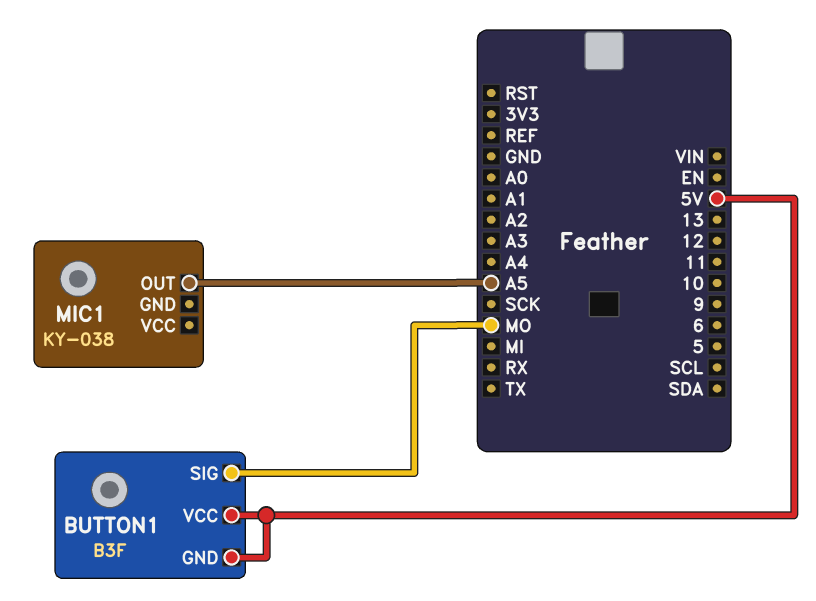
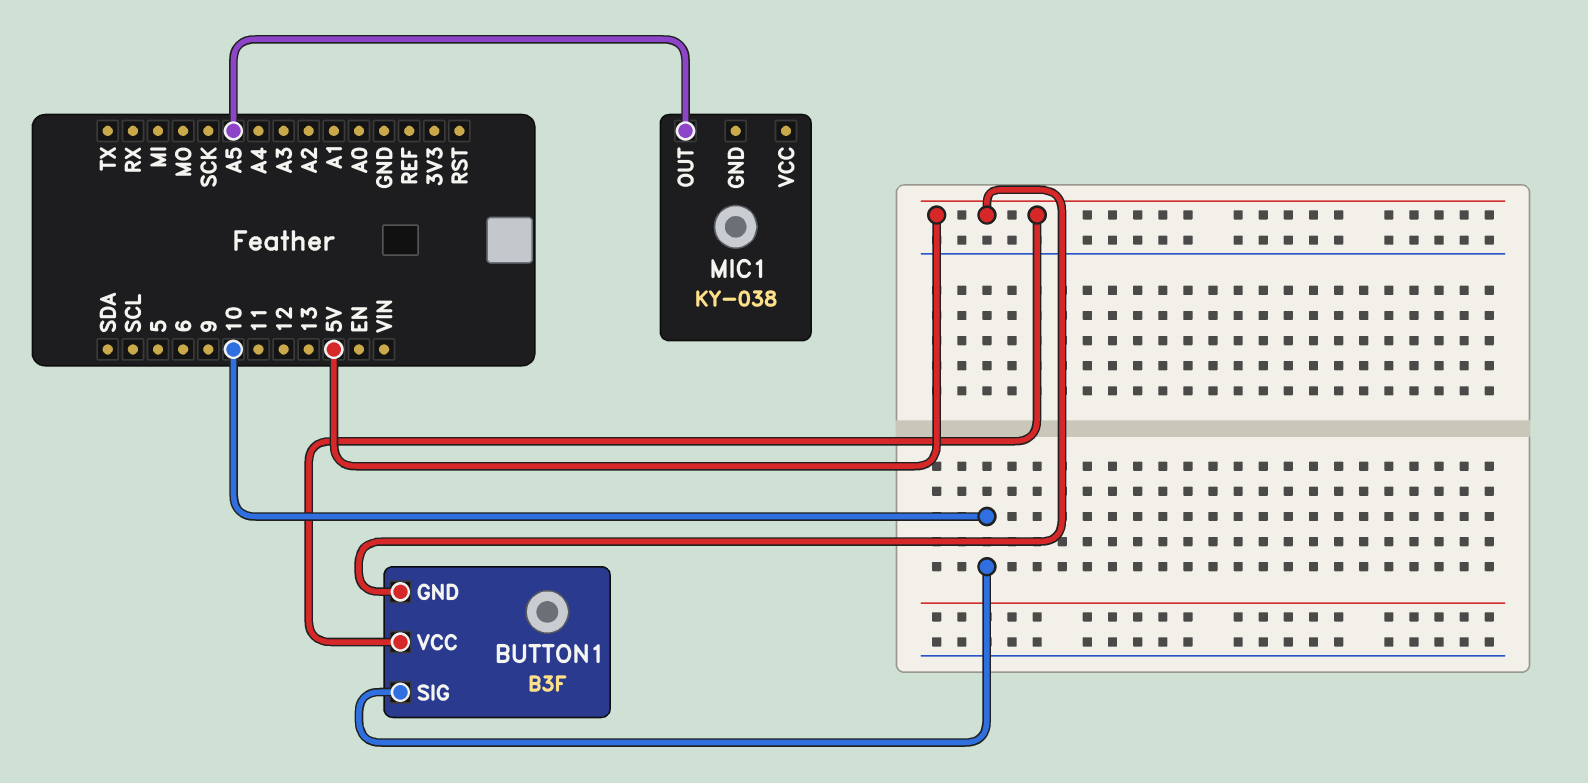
BUTTON1 pin SIG: MO -> 10

